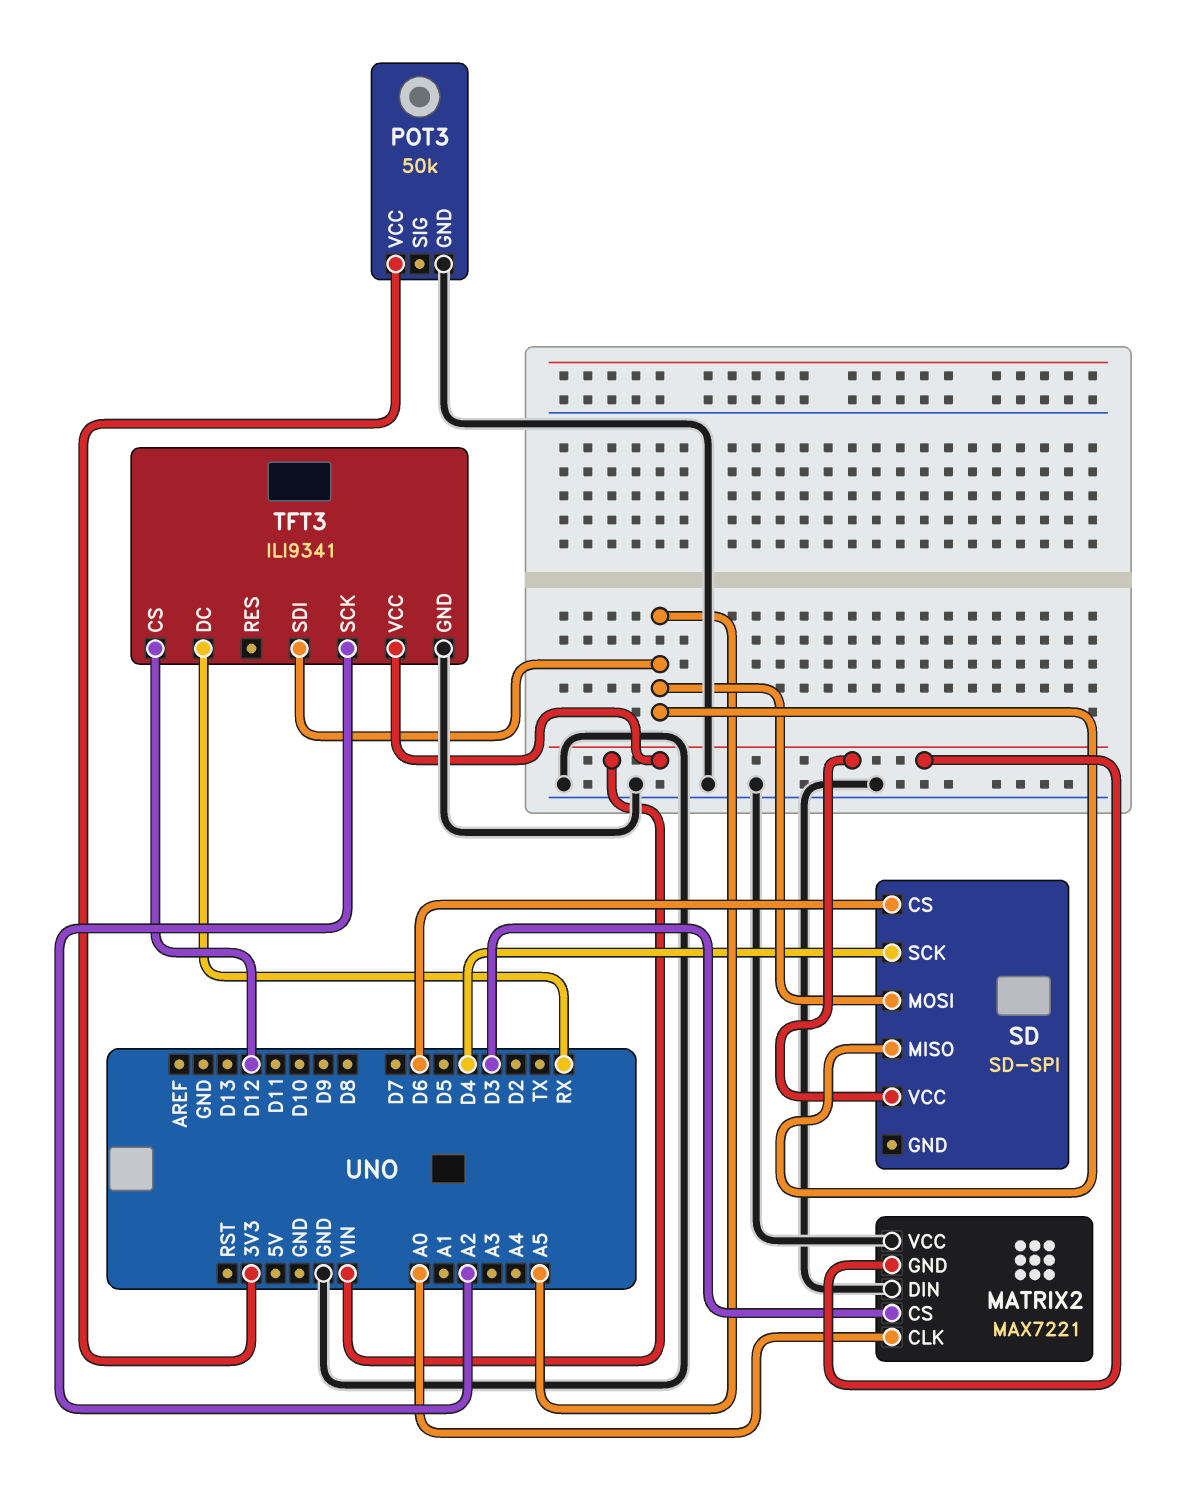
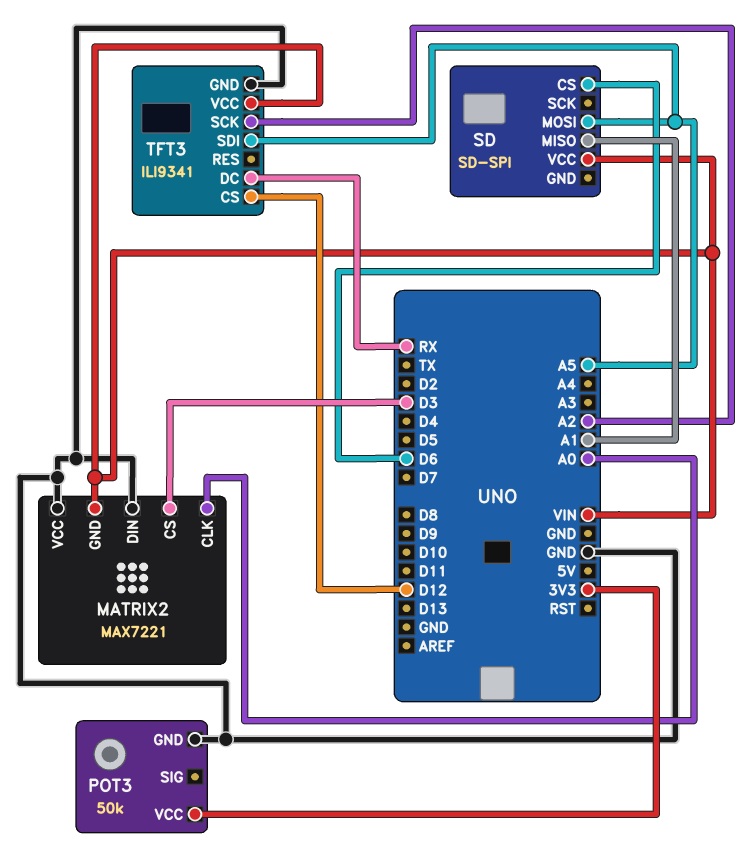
SD pin MISO: A5 -> A1
SD pin SCK: D4 -> none

